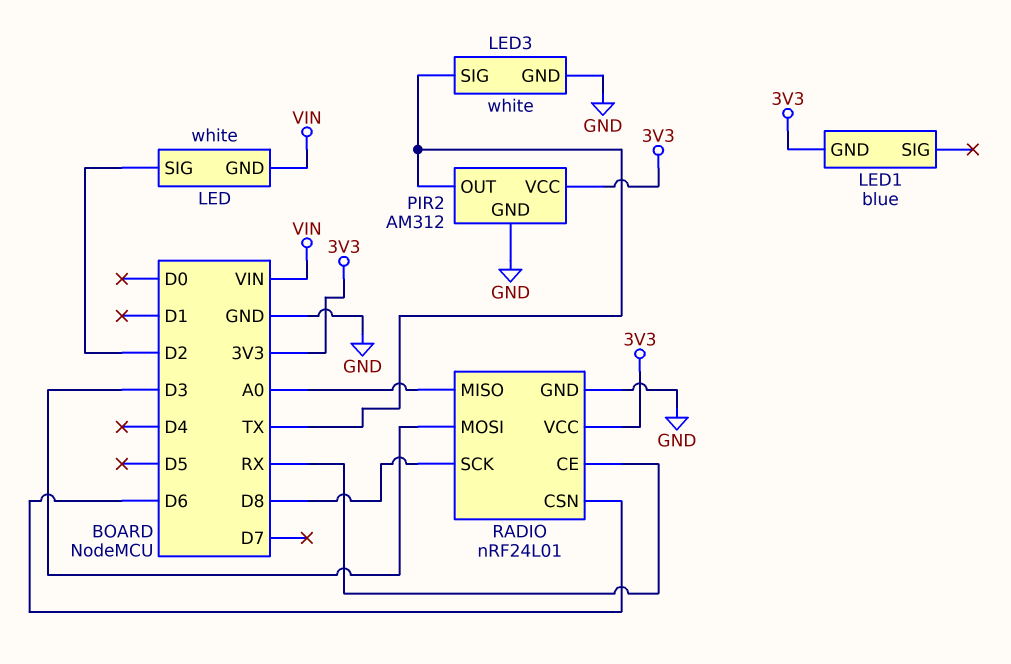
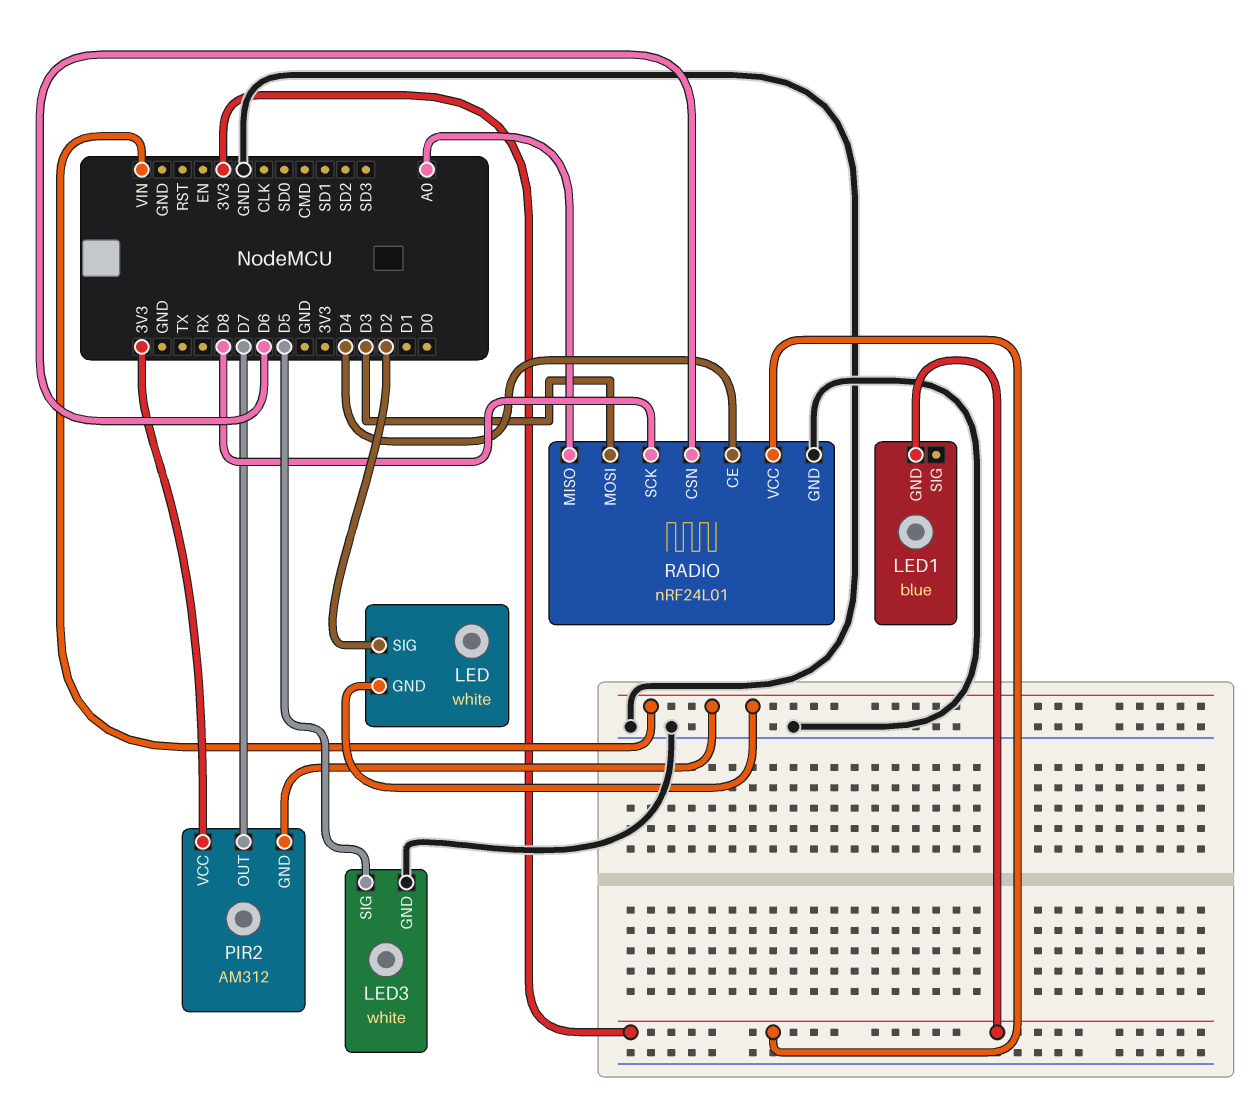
LED3 pin SIG: TX -> D5
PIR2 pin GND: GND -> VIN
PIR2 pin OUT: TX -> D7
RADIO pin CE: RX -> D4

